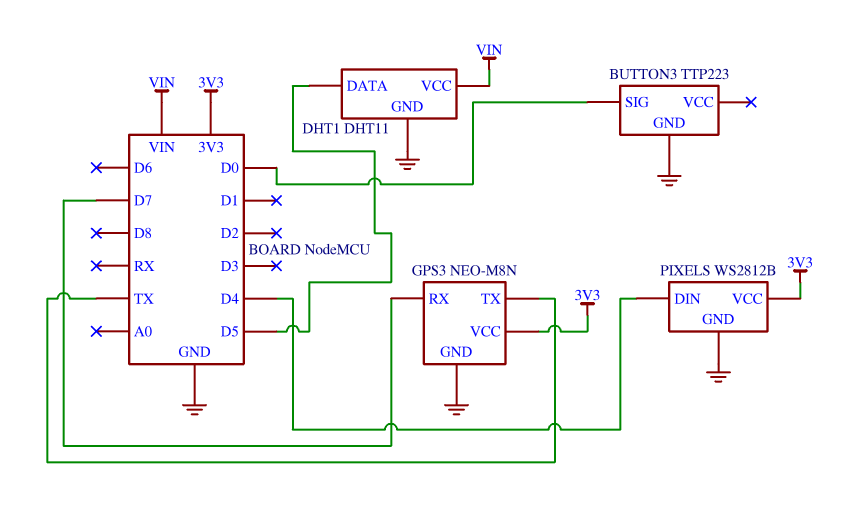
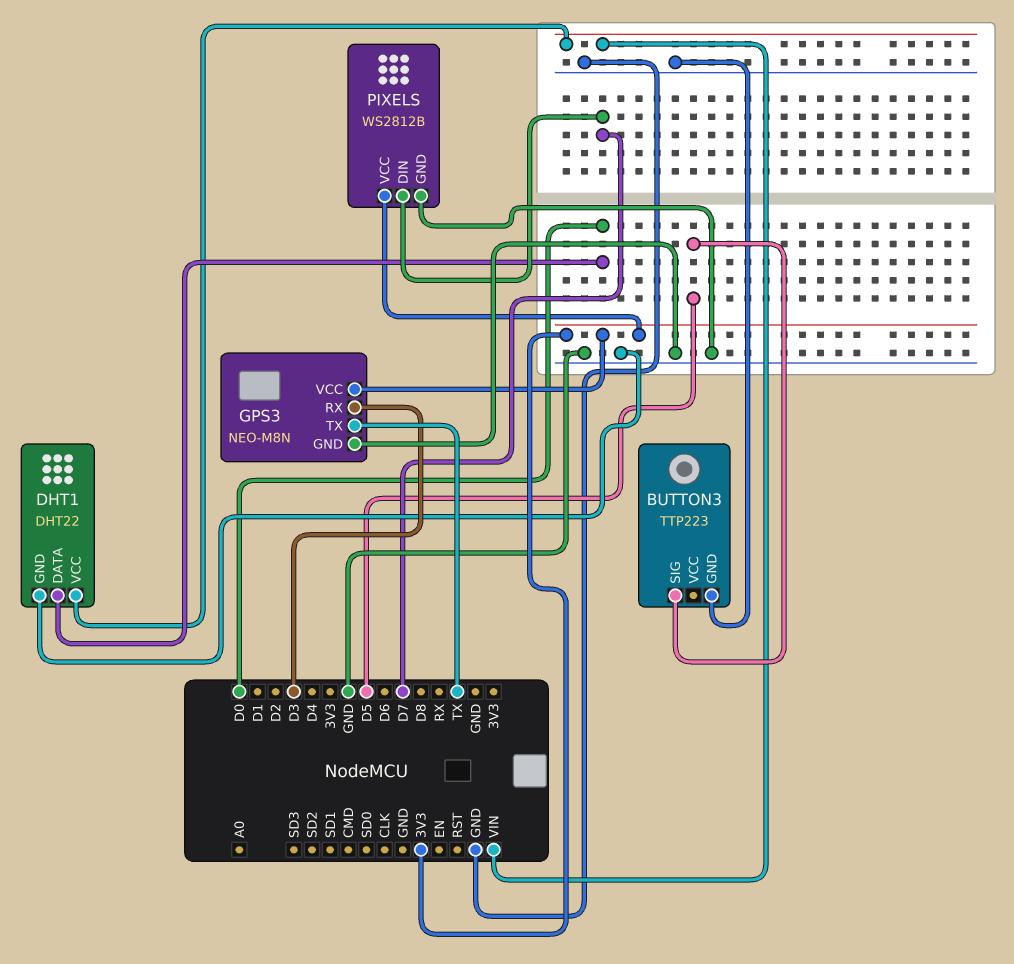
BUTTON3 pin SIG: D0 -> D5
DHT1: DHT11 -> DHT22
DHT1 pin DATA: D5 -> D0
GPS3 pin RX: D7 -> D3
PIXELS pin DIN: D4 -> D7

